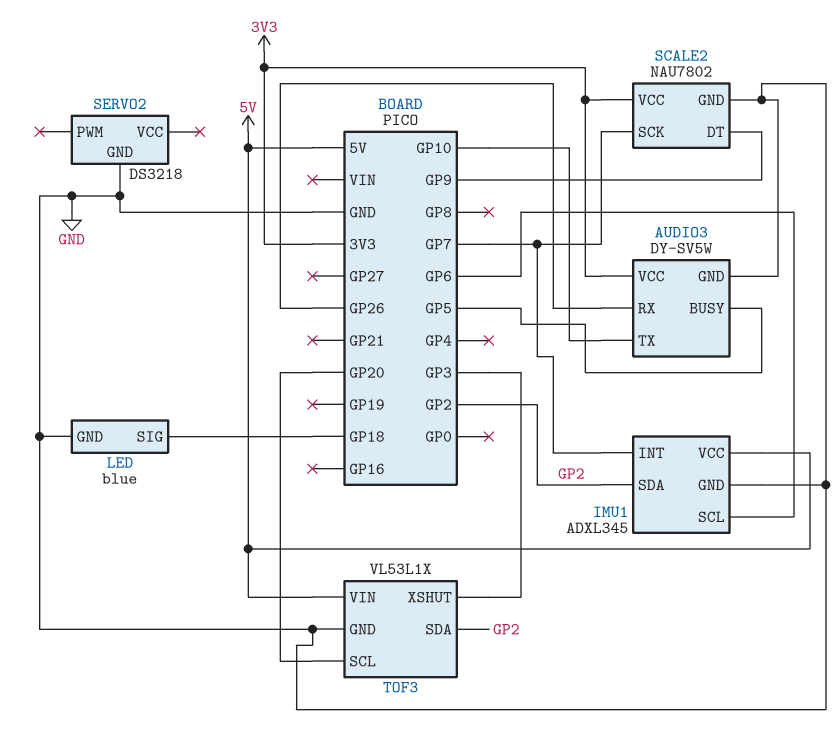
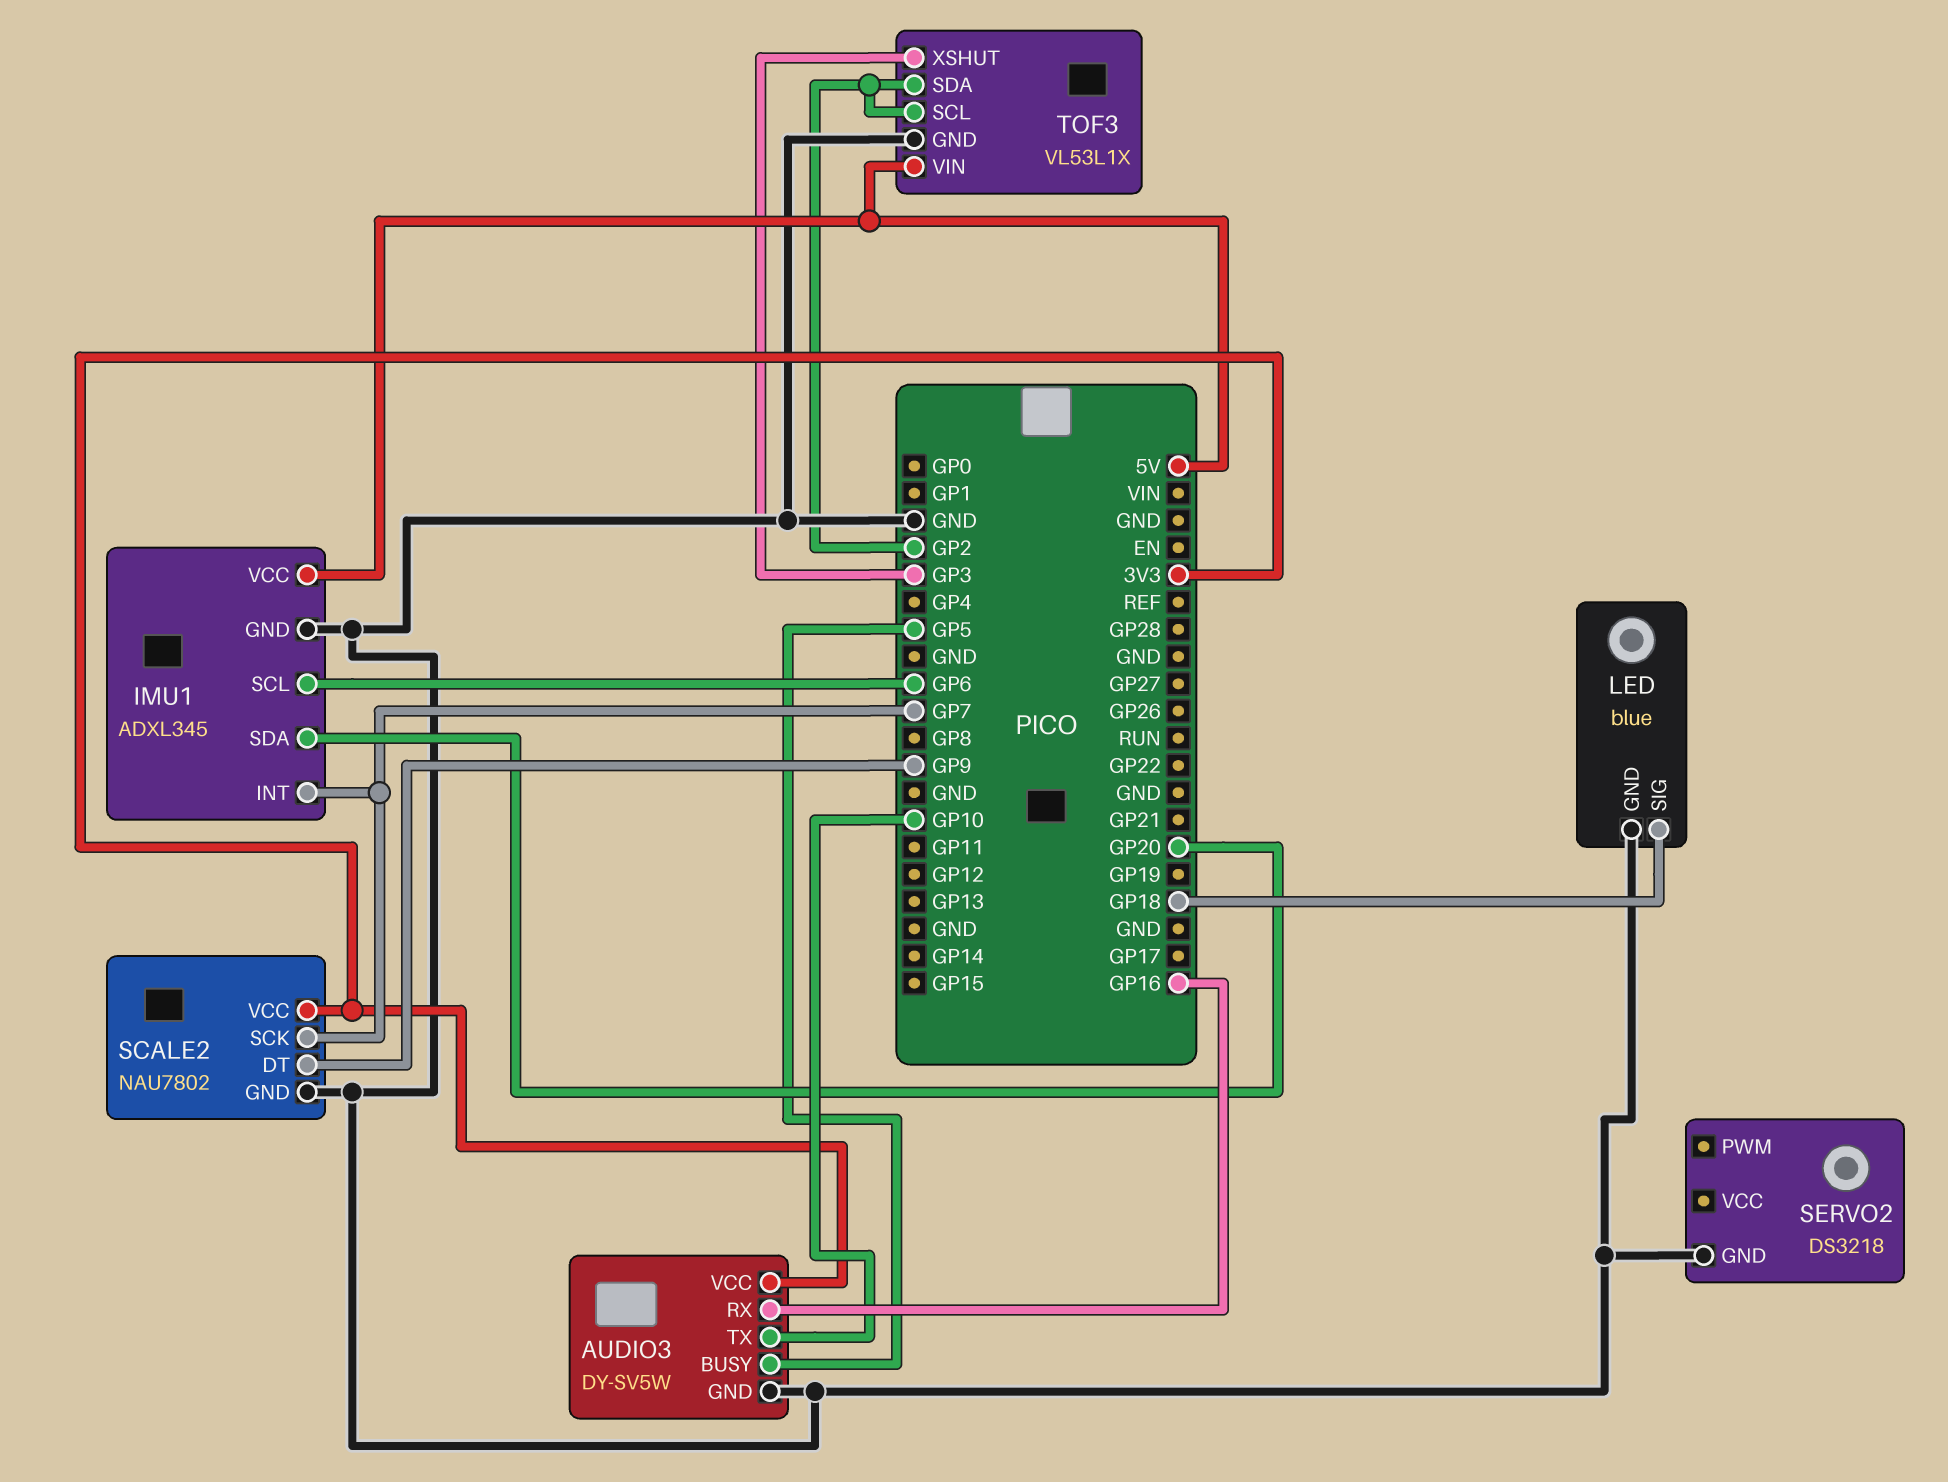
AUDIO3 pin RX: GP26 -> GP16
IMU1 pin SDA: GP2 -> GP20
TOF3 pin SCL: GP20 -> GP2

